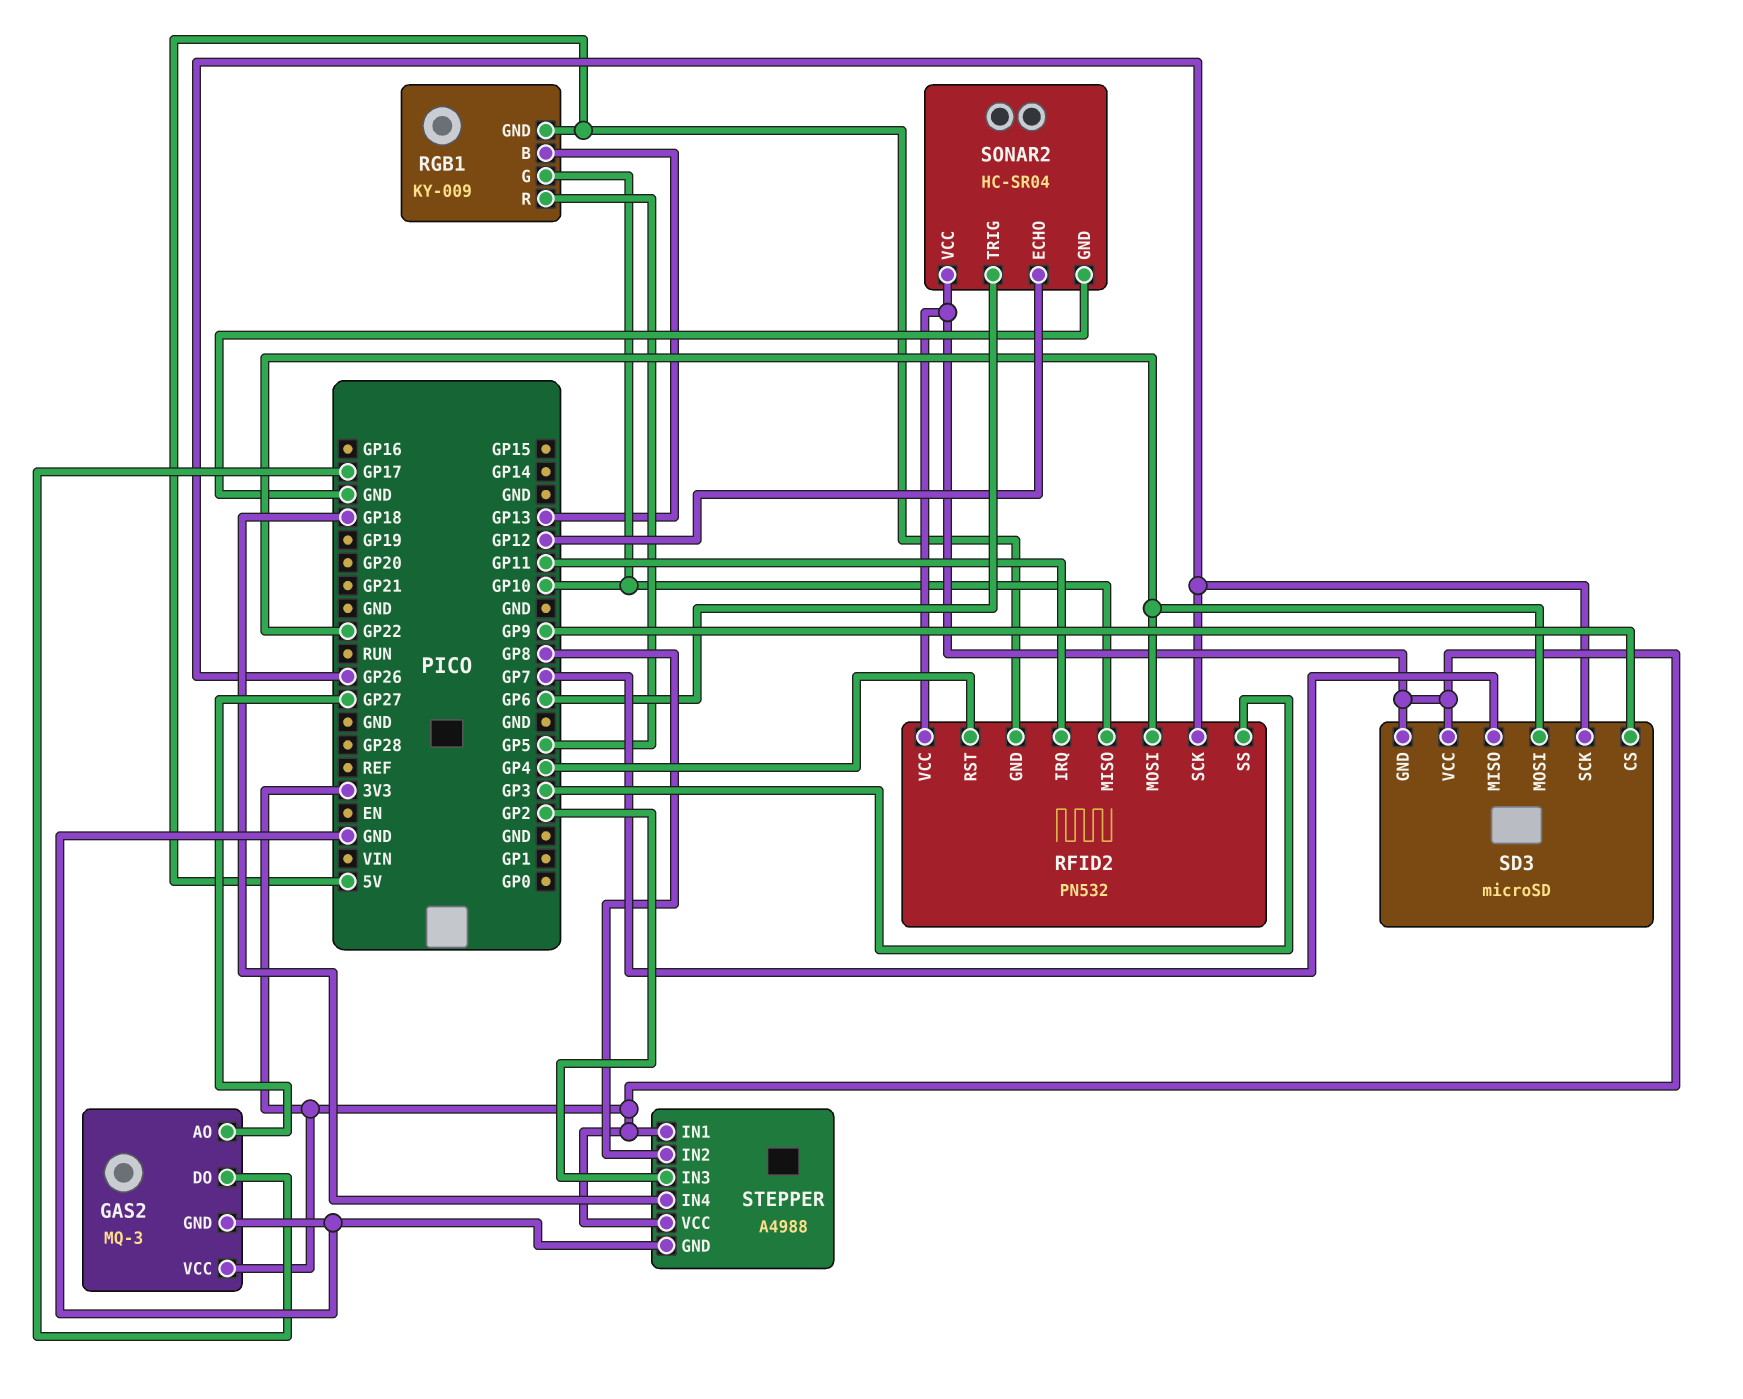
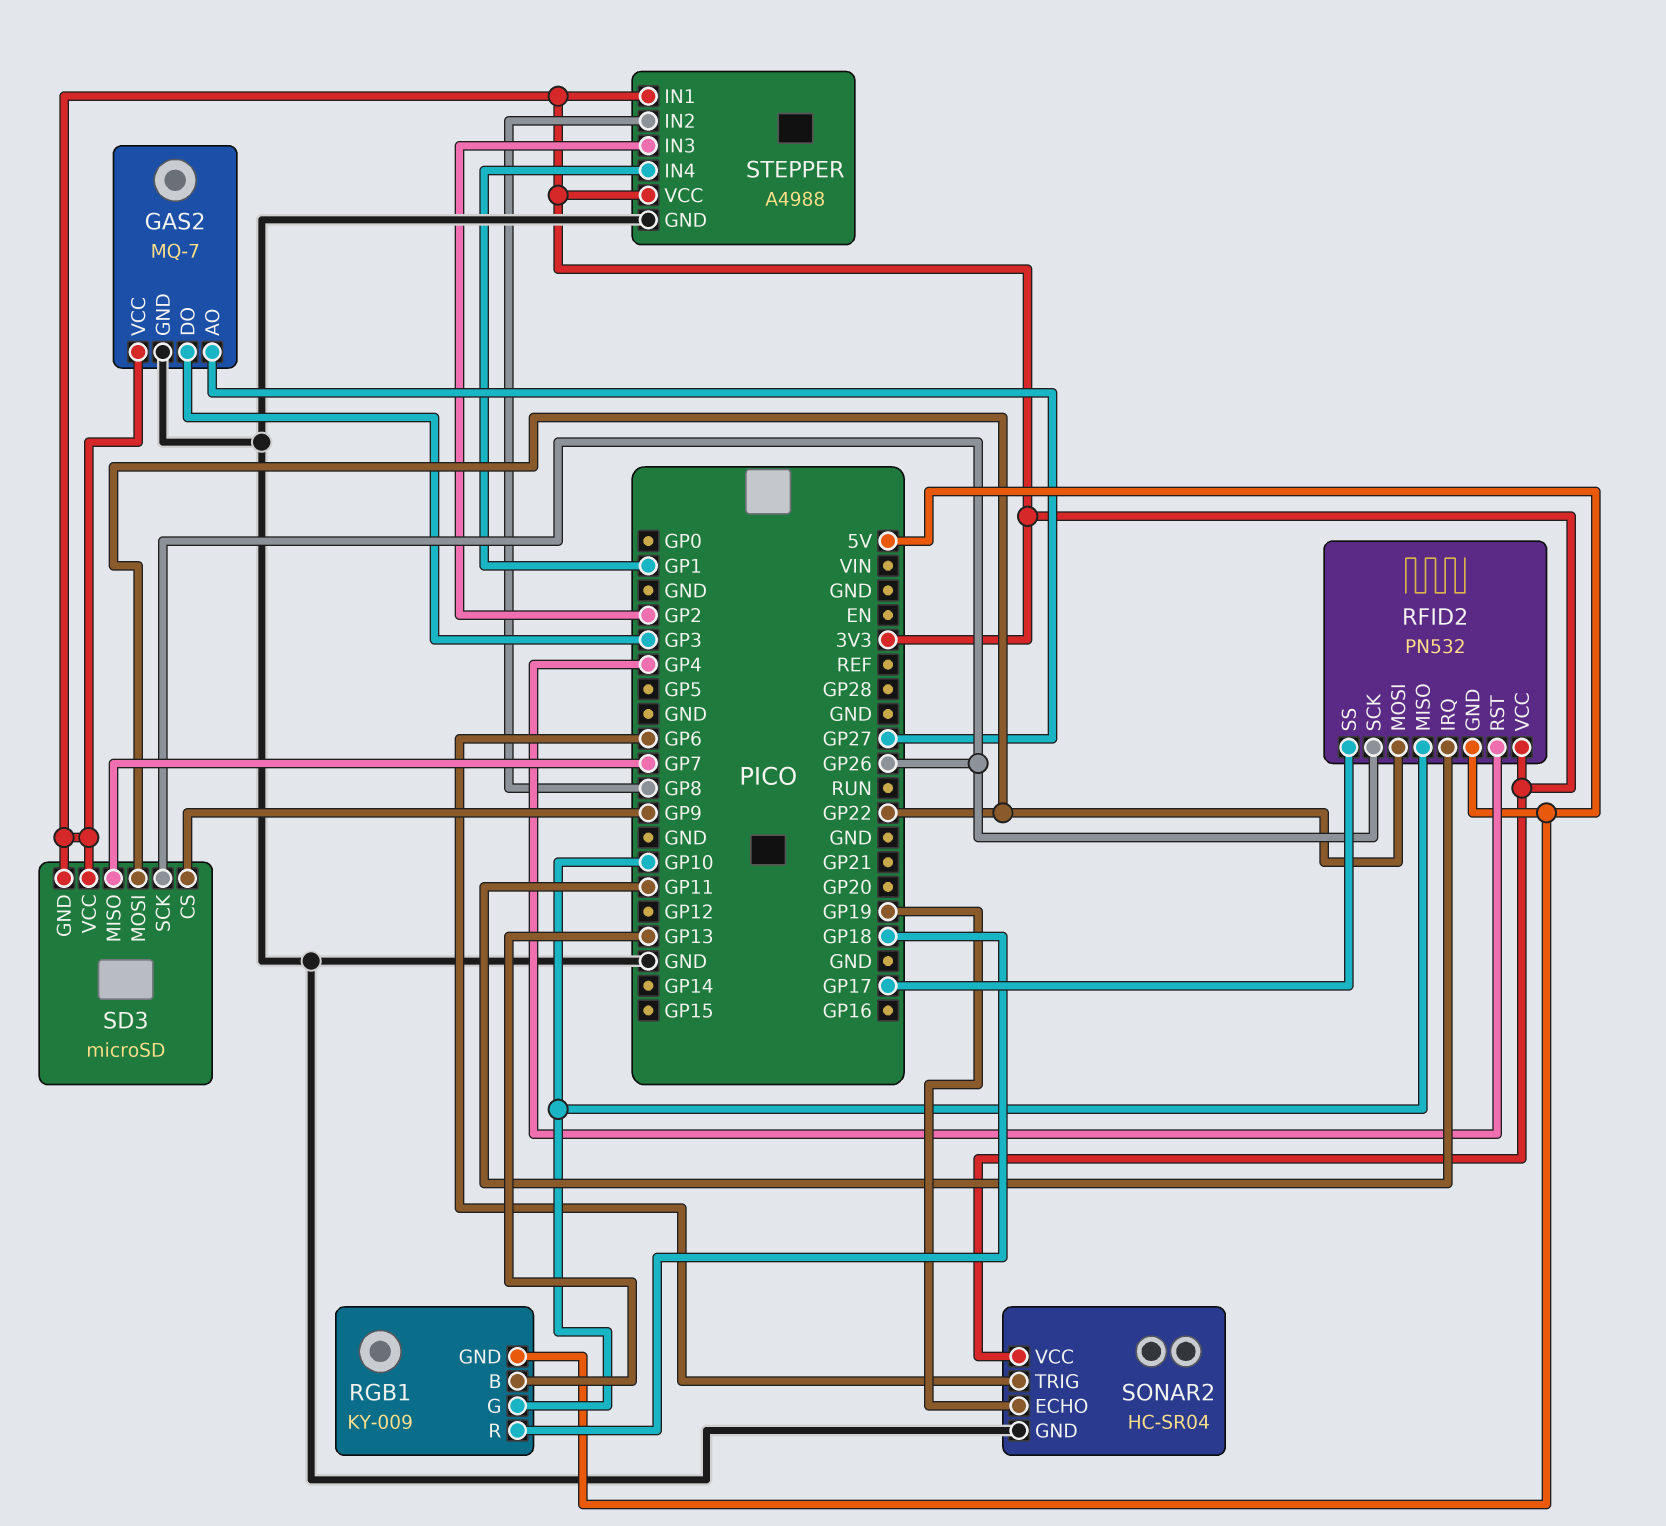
GAS2: MQ-3 -> MQ-7
GAS2 pin DO: GP17 -> GP3
RFID2 pin SS: GP3 -> GP17
RGB1 pin R: GP5 -> GP18
SONAR2 pin ECHO: GP12 -> GP19
STEPPER pin IN4: GP18 -> GP1

